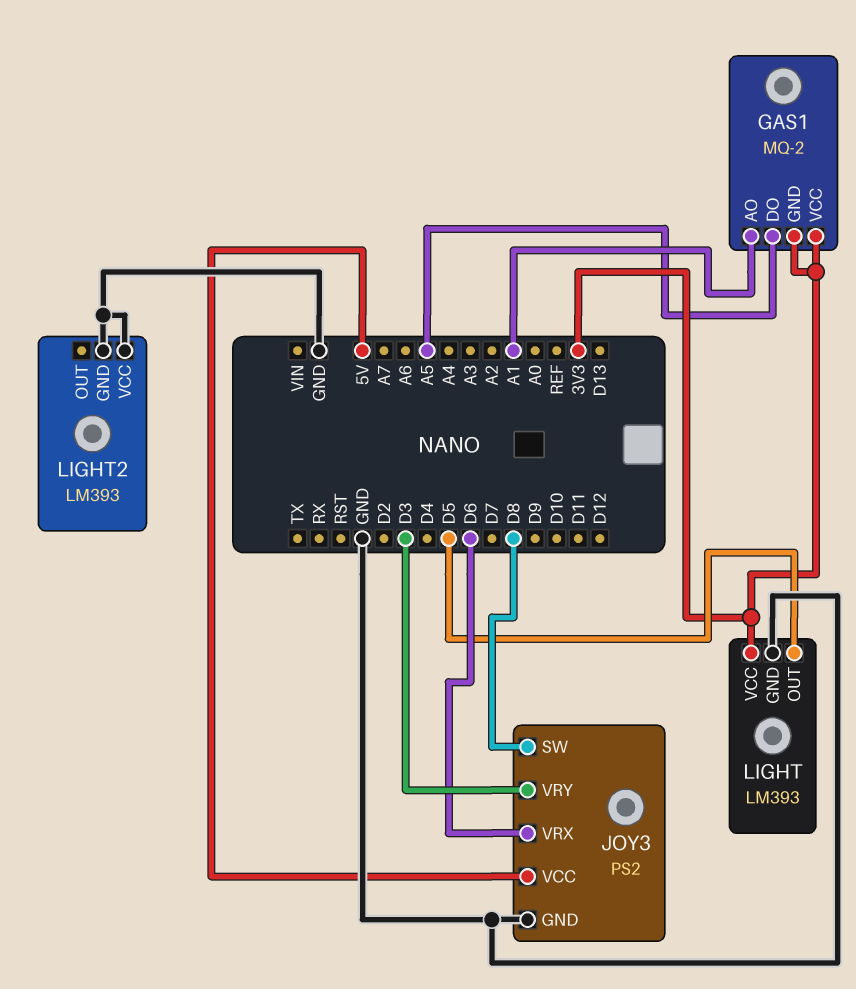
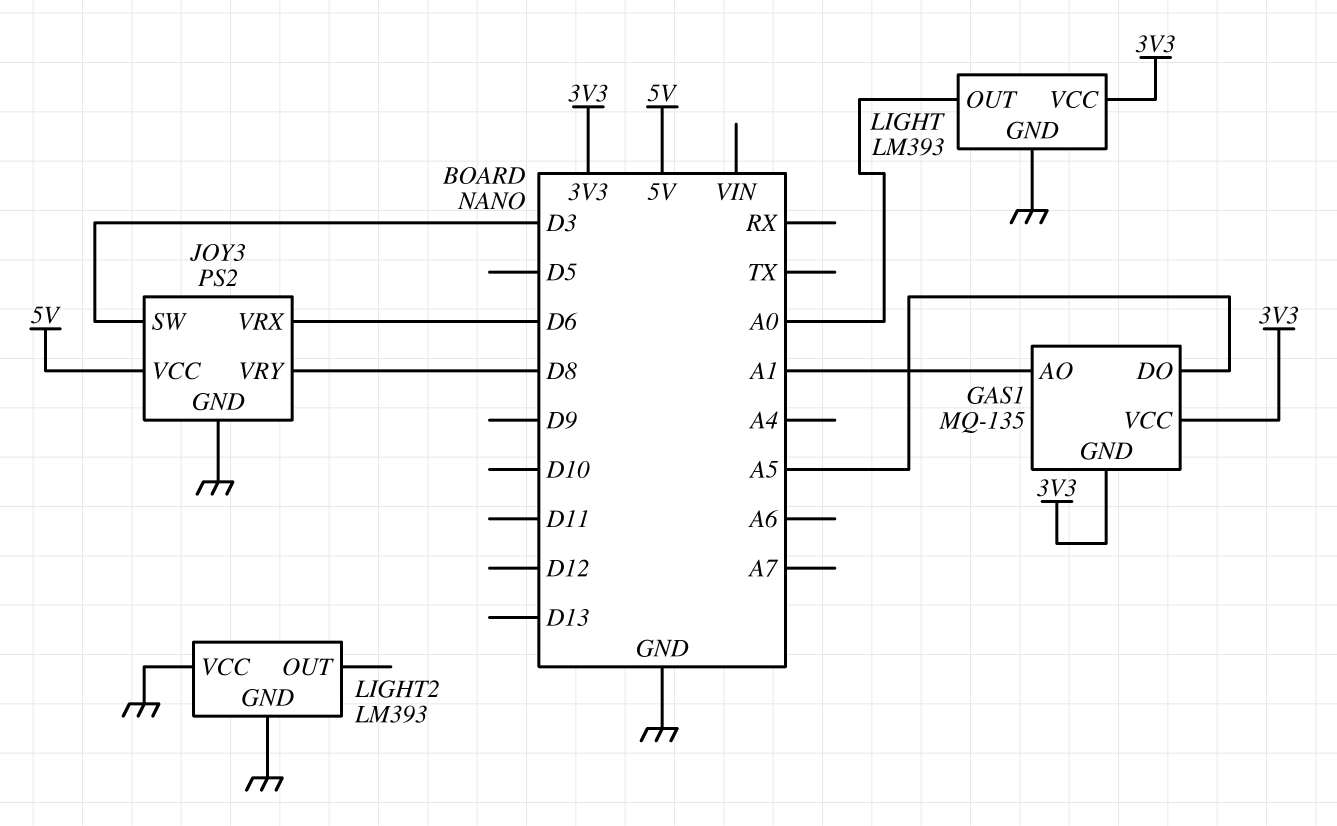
GAS1: MQ-2 -> MQ-135
JOY3 pin SW: D8 -> D3
JOY3 pin VRY: D3 -> D8
LIGHT pin OUT: D5 -> A0

